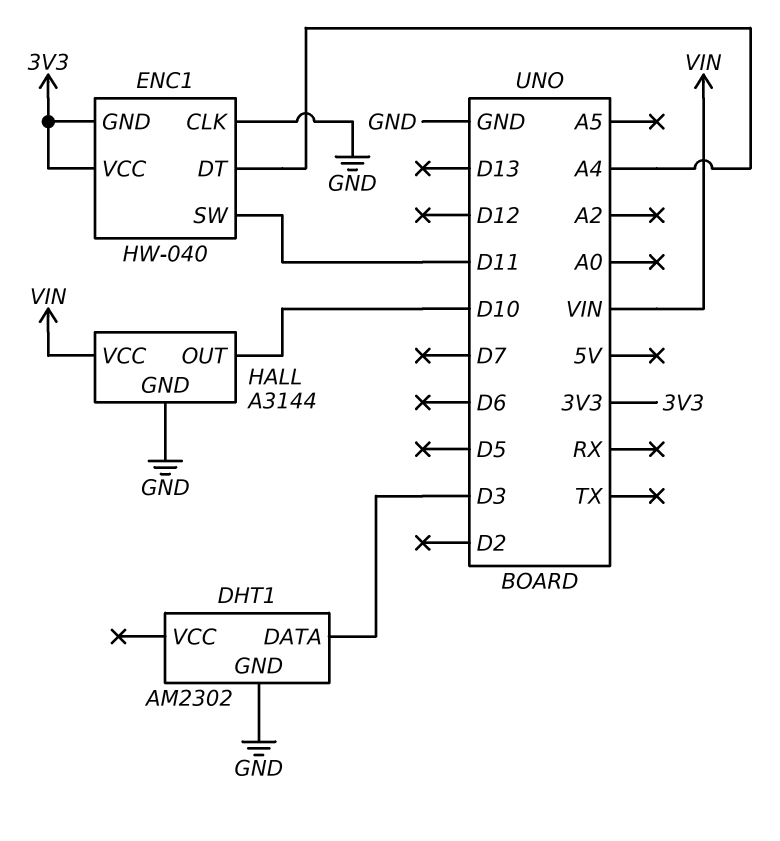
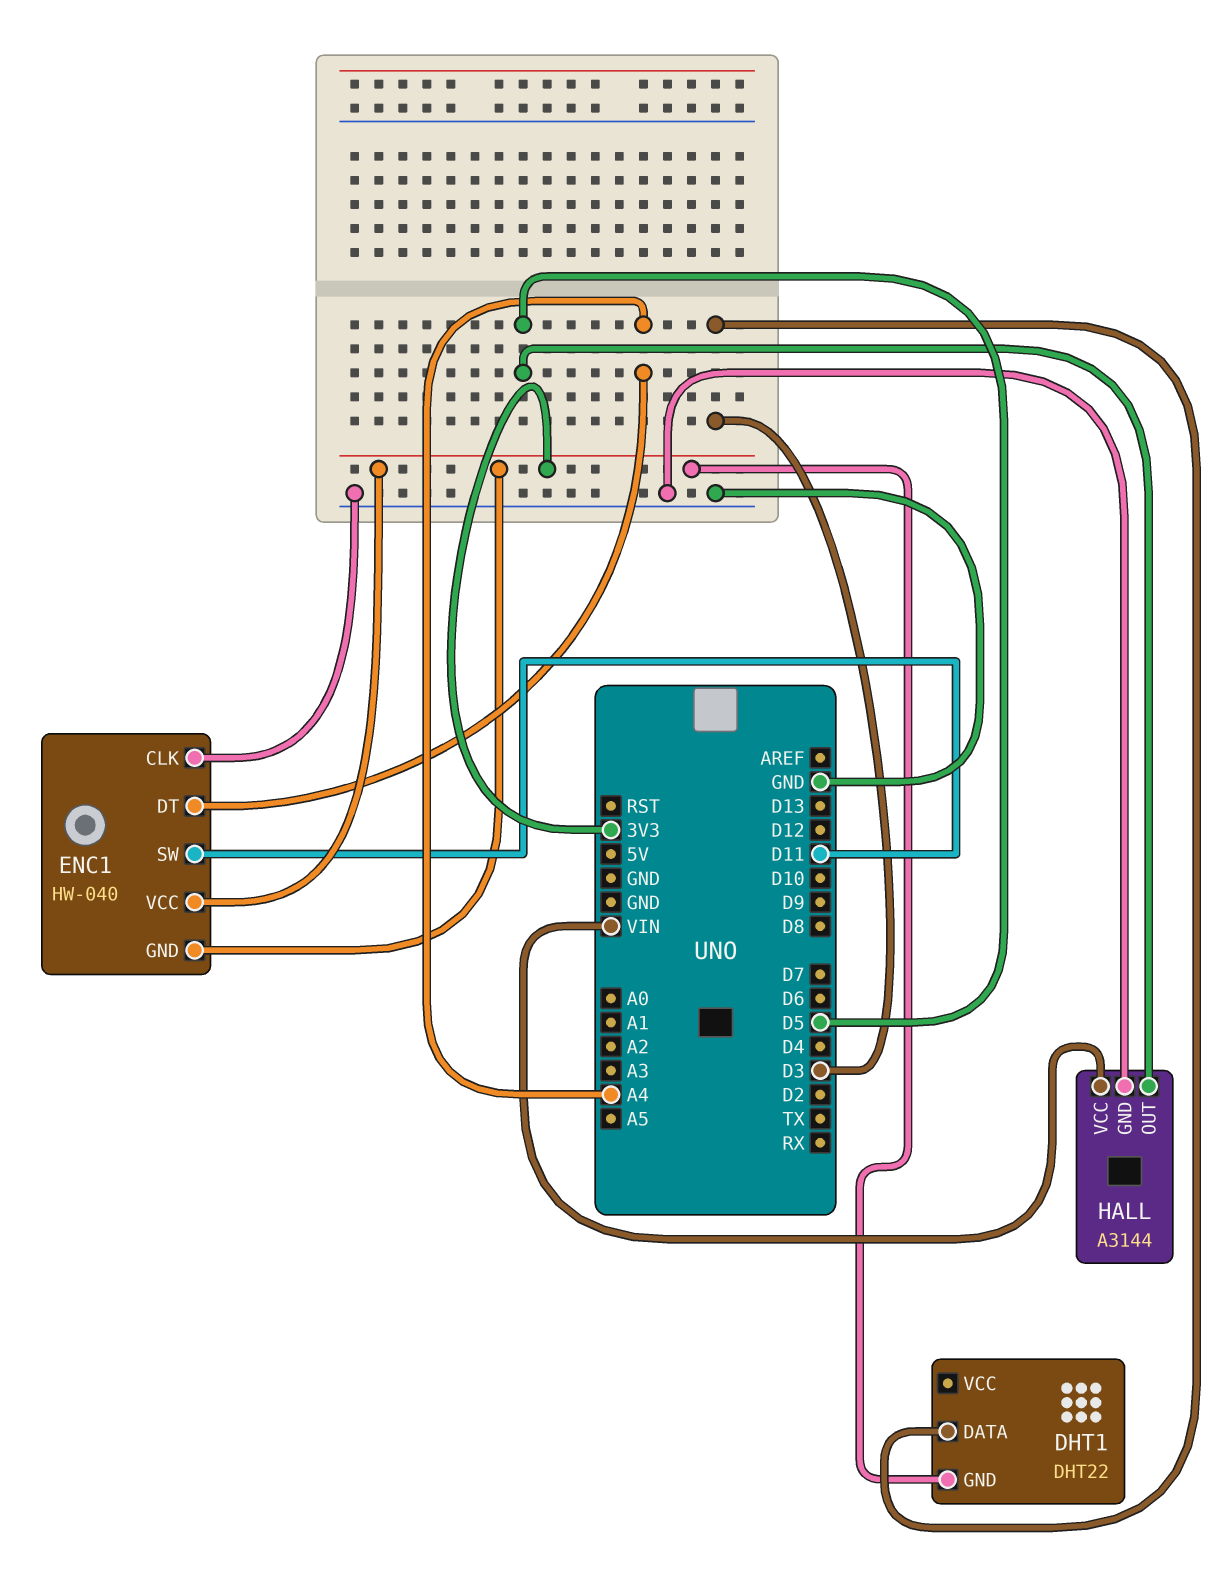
DHT1: AM2302 -> DHT22
DHT1 pin GND: GND -> 3V3
HALL pin OUT: D10 -> D5

